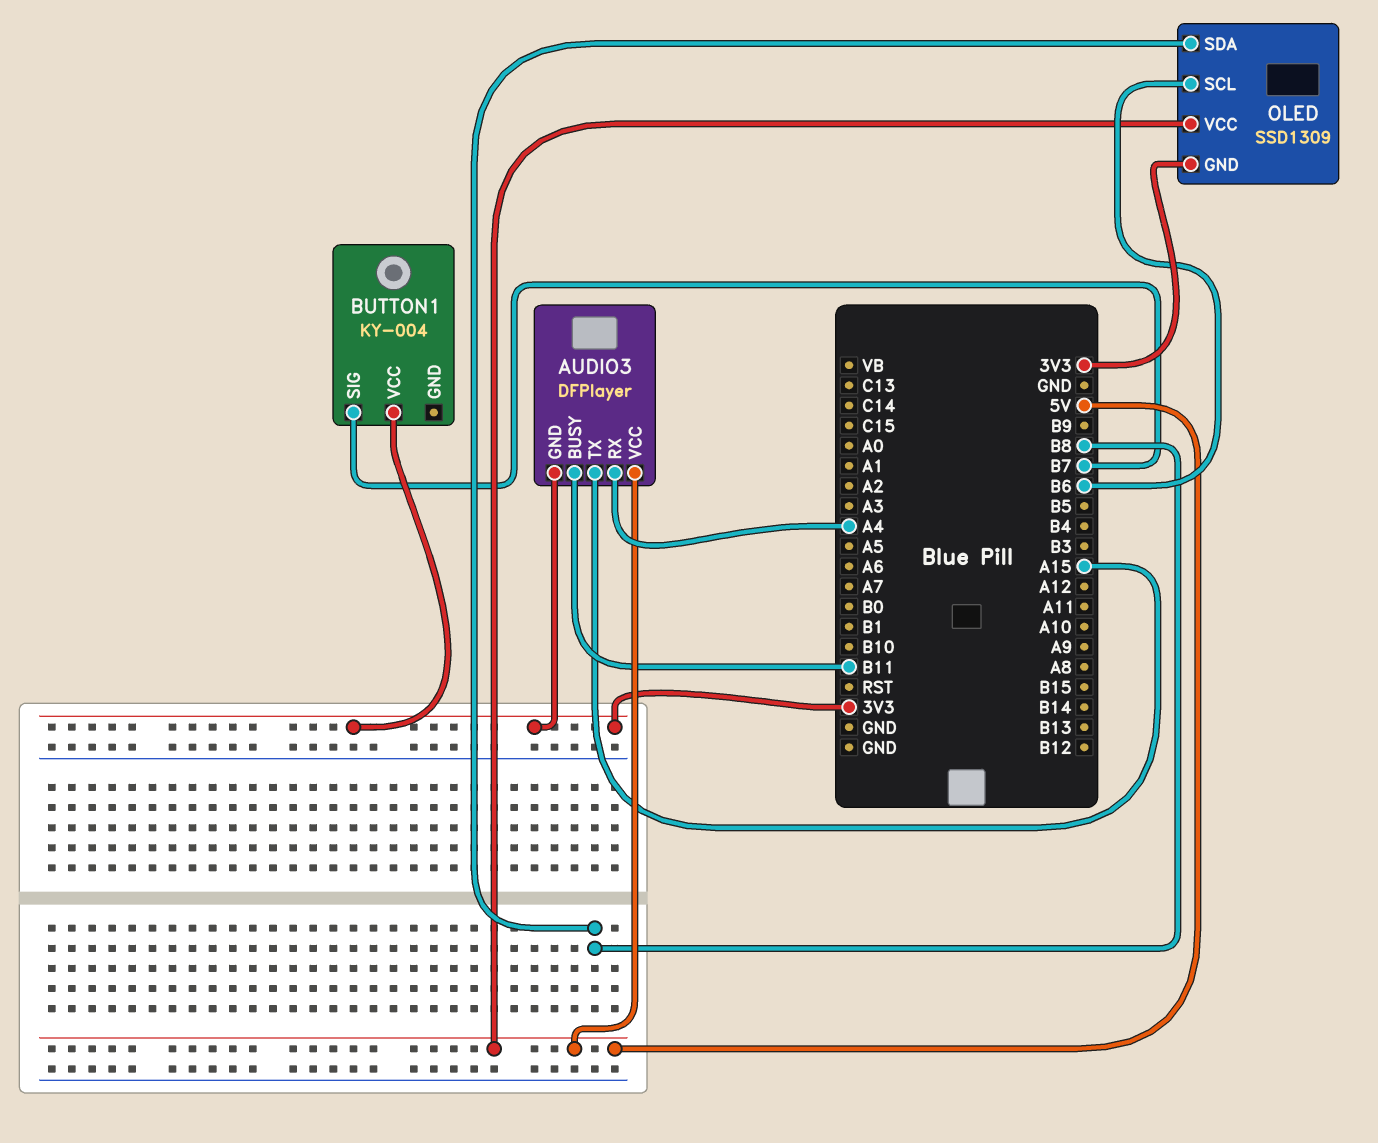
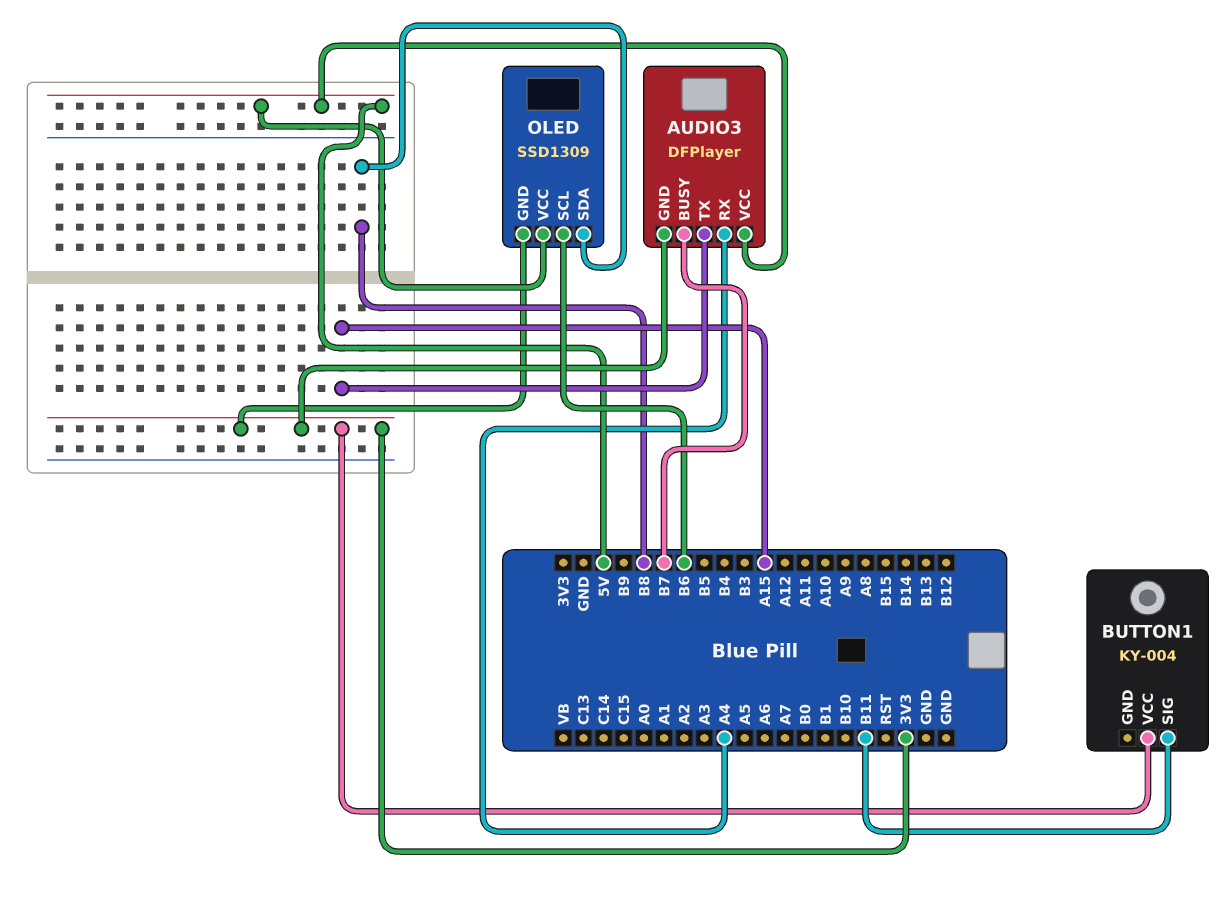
AUDIO3 pin BUSY: B11 -> B7
BUTTON1 pin SIG: B7 -> B11

